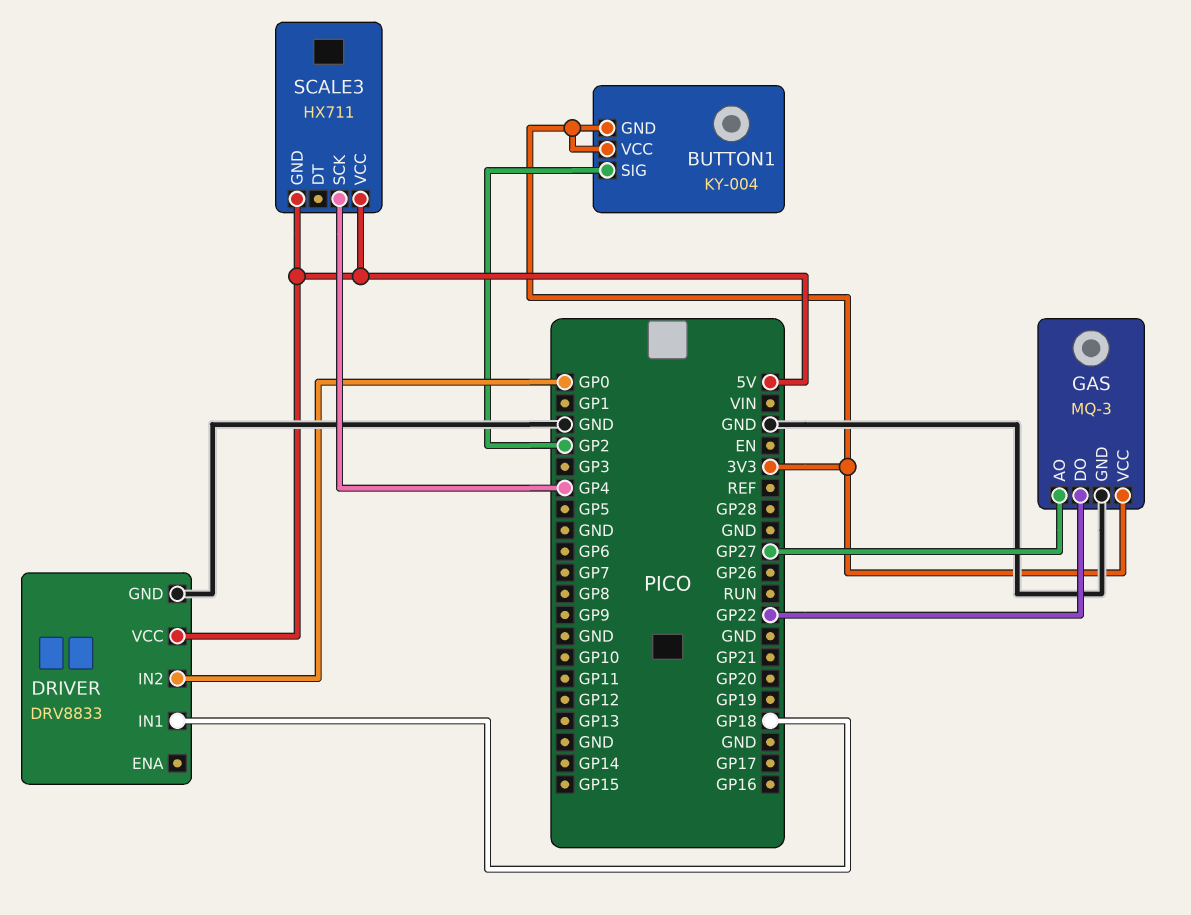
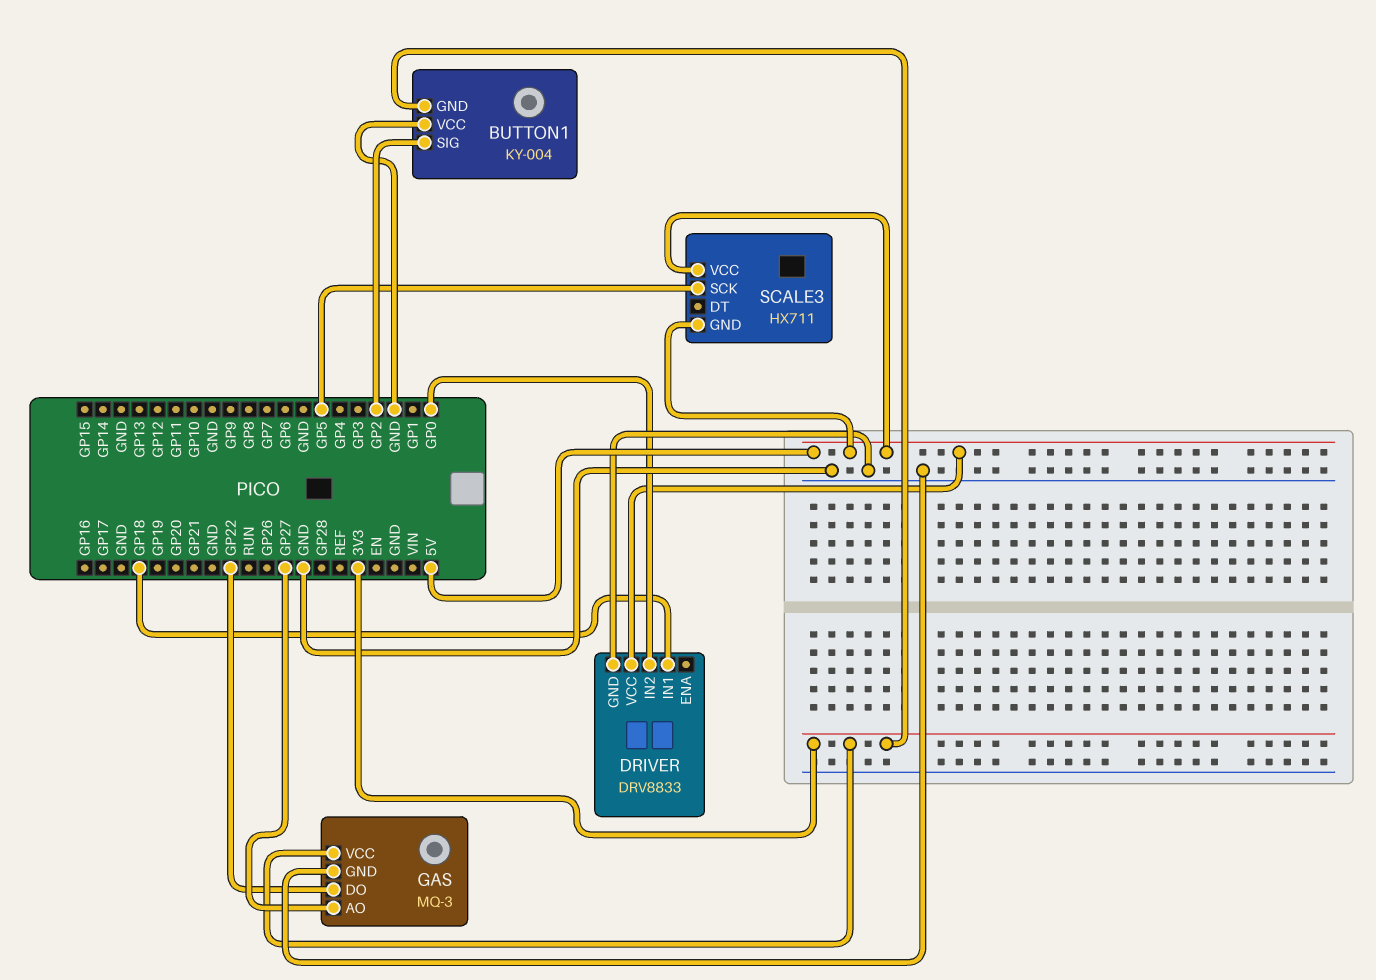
BUTTON1 pin VCC: 3V3 -> GND
SCALE3 pin SCK: GP4 -> GP5

